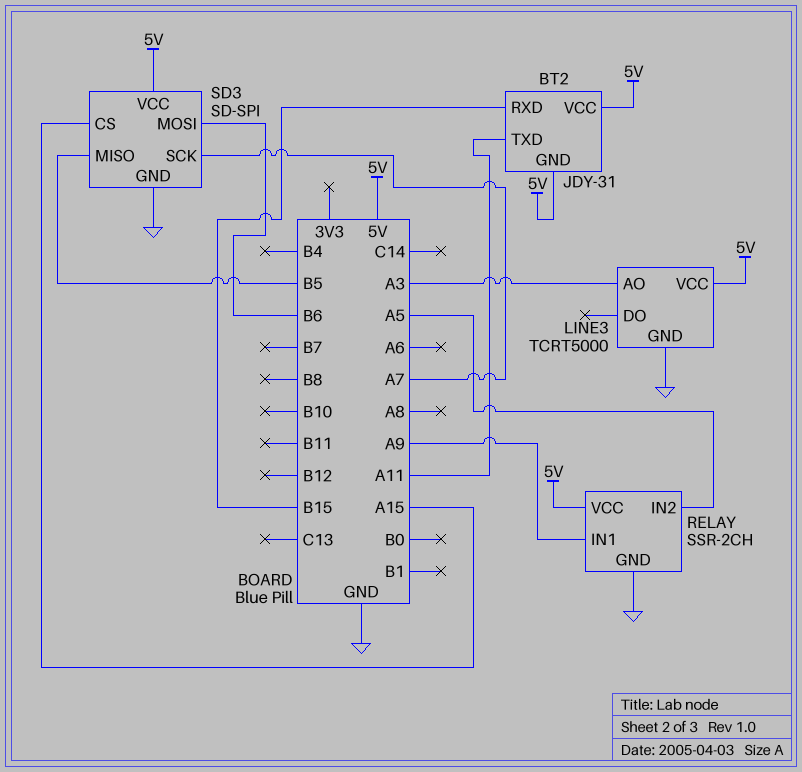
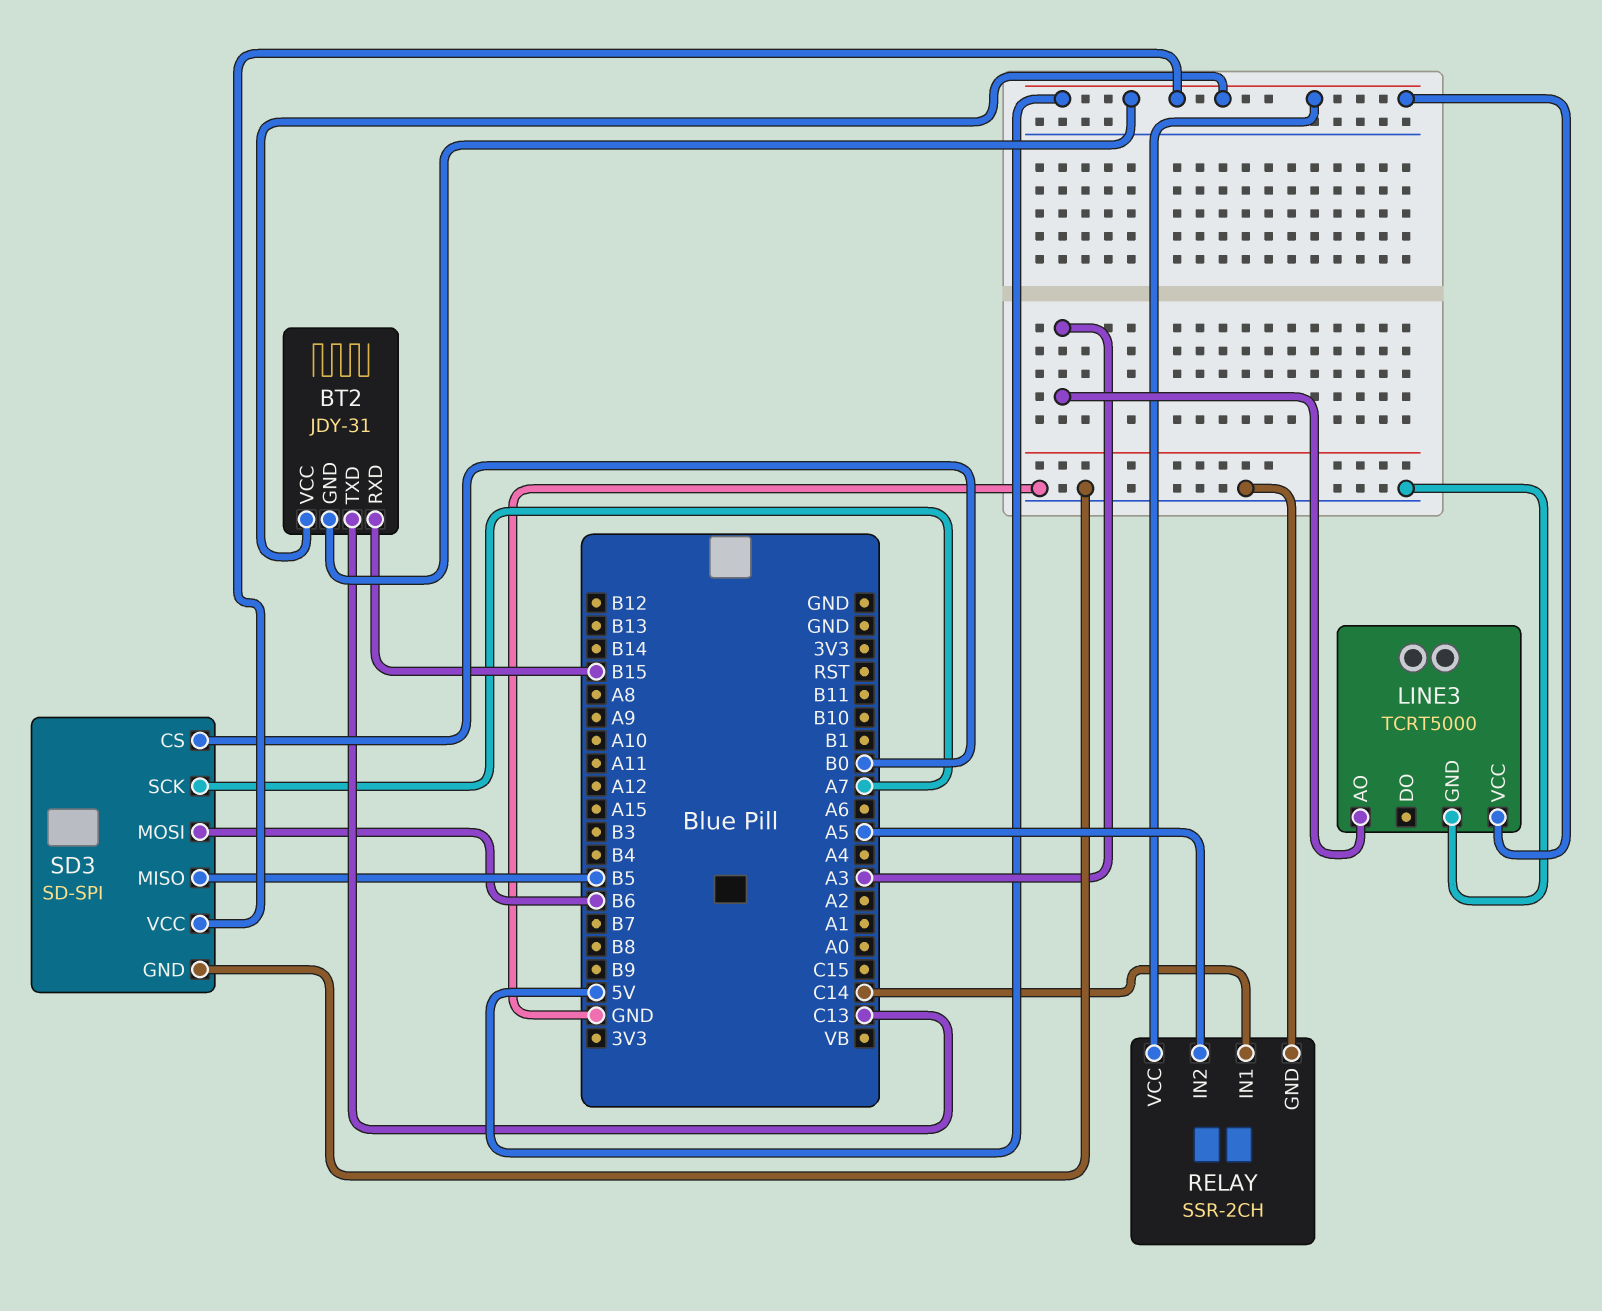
BT2 pin TXD: A11 -> C13
RELAY pin IN1: A9 -> C14
SD3 pin CS: A15 -> B0

